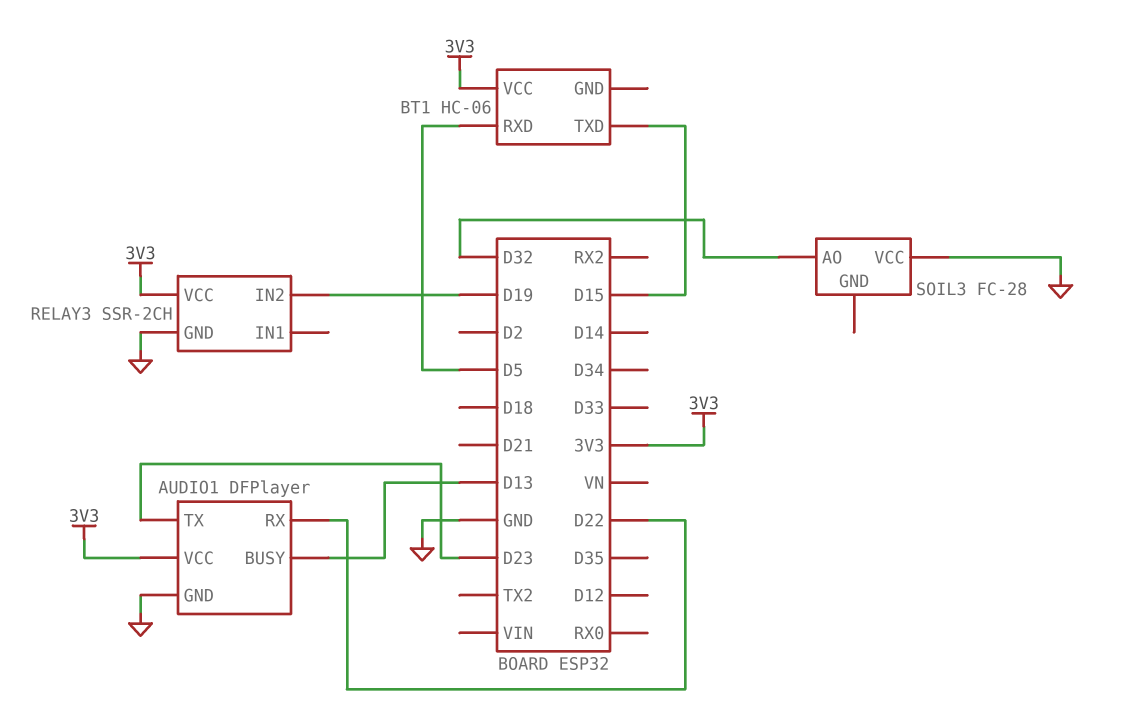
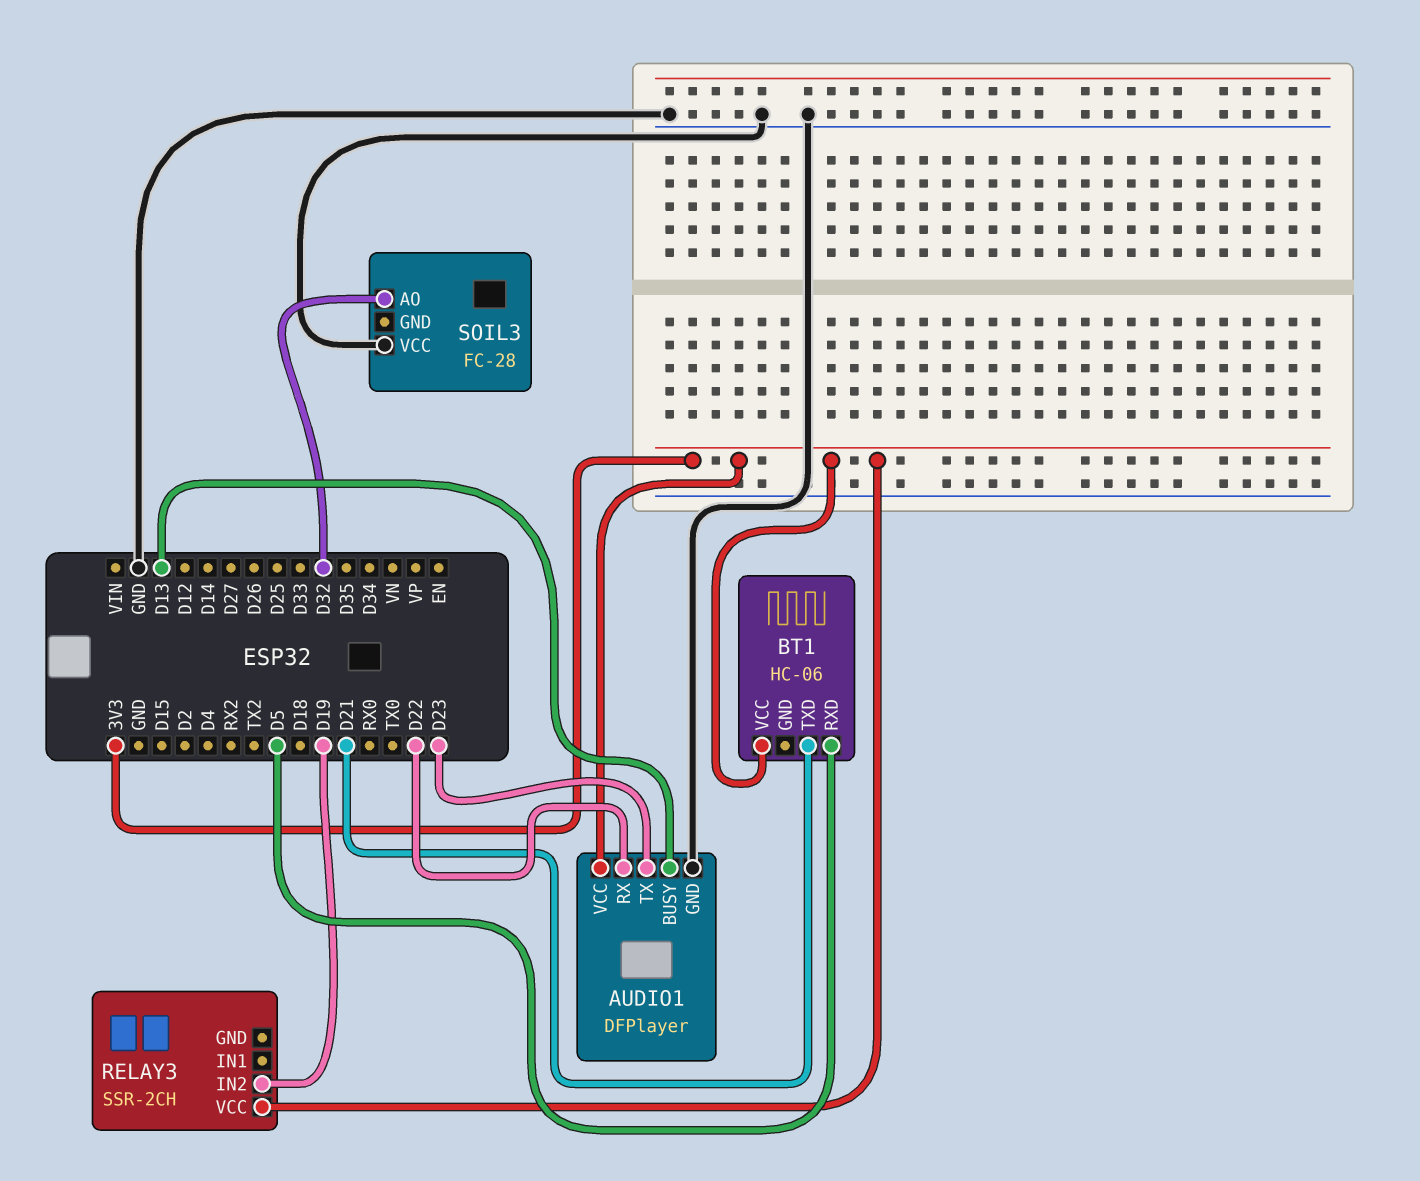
BT1 pin TXD: D15 -> D21
RELAY3 pin GND: GND -> none

